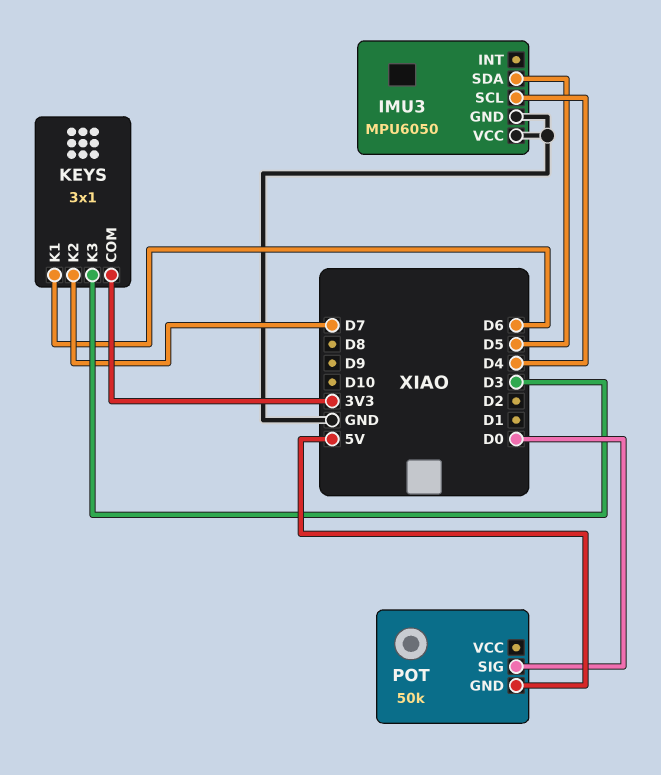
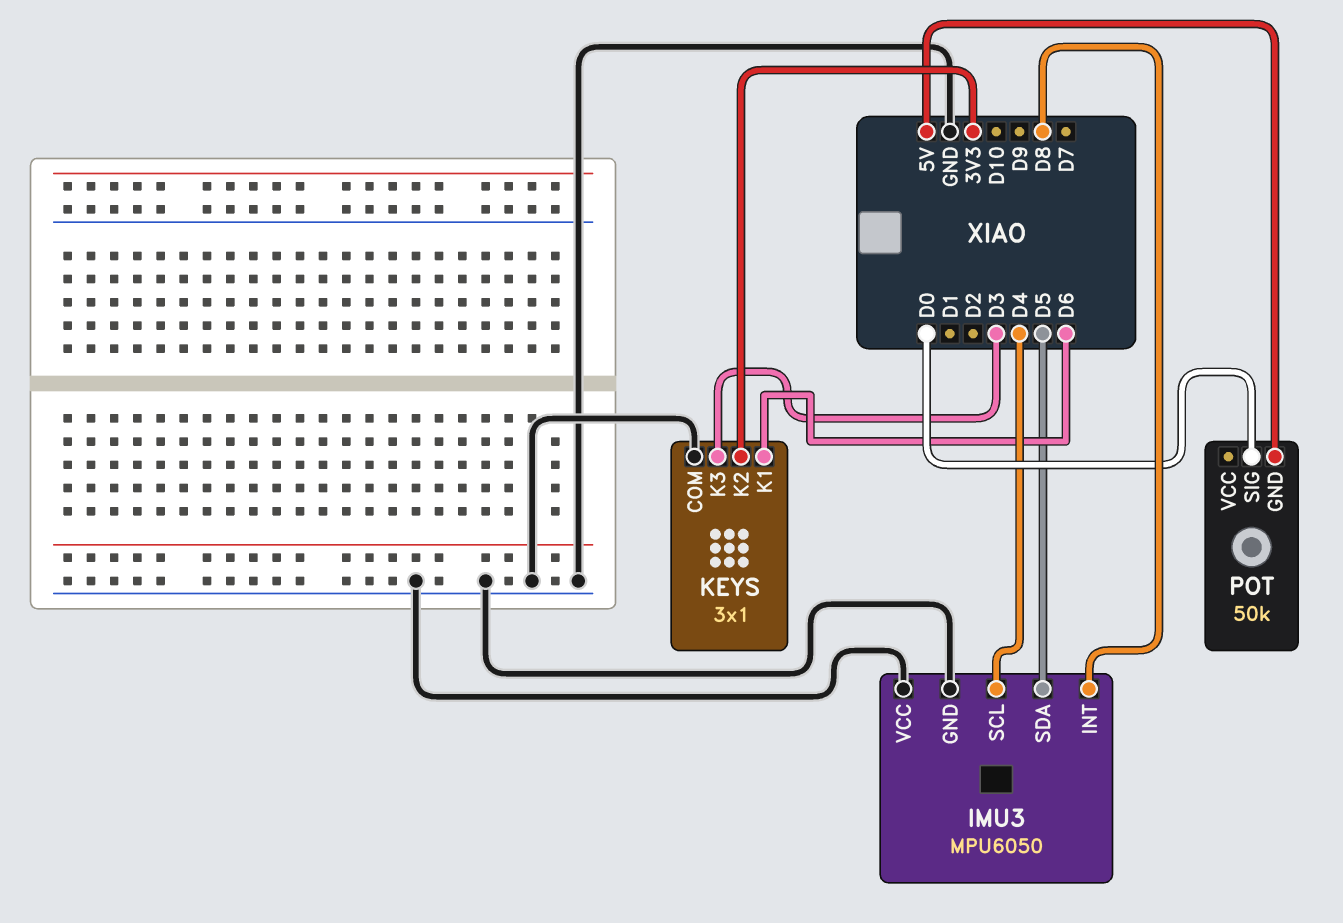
IMU3 pin INT: none -> D8
KEYS pin COM: 3V3 -> GND
KEYS pin K2: D7 -> 3V3

